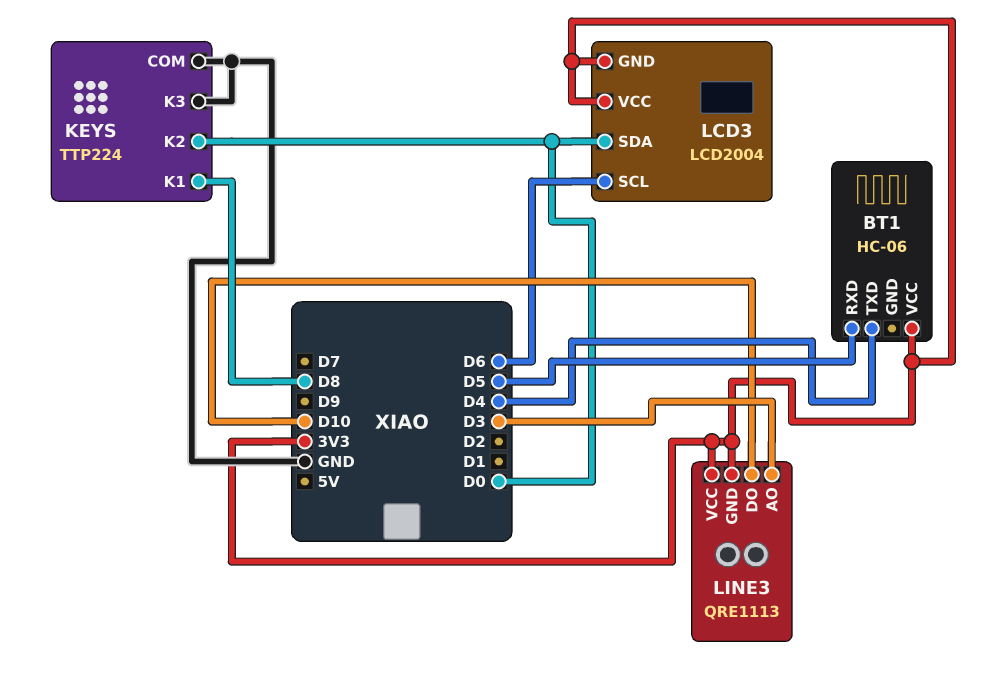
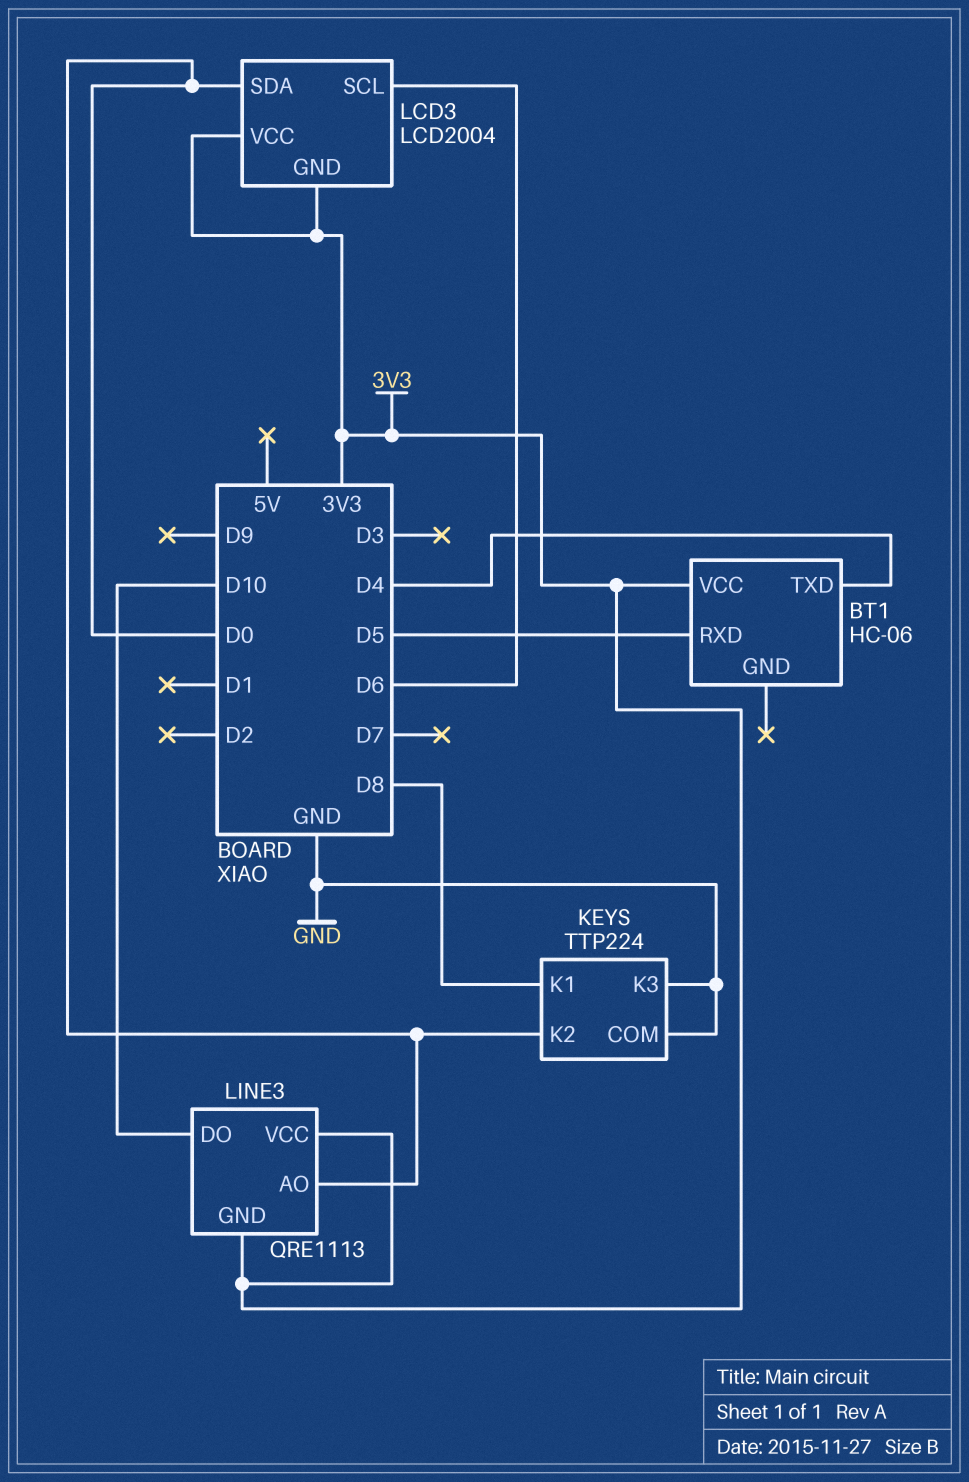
LINE3 pin AO: D3 -> D0

